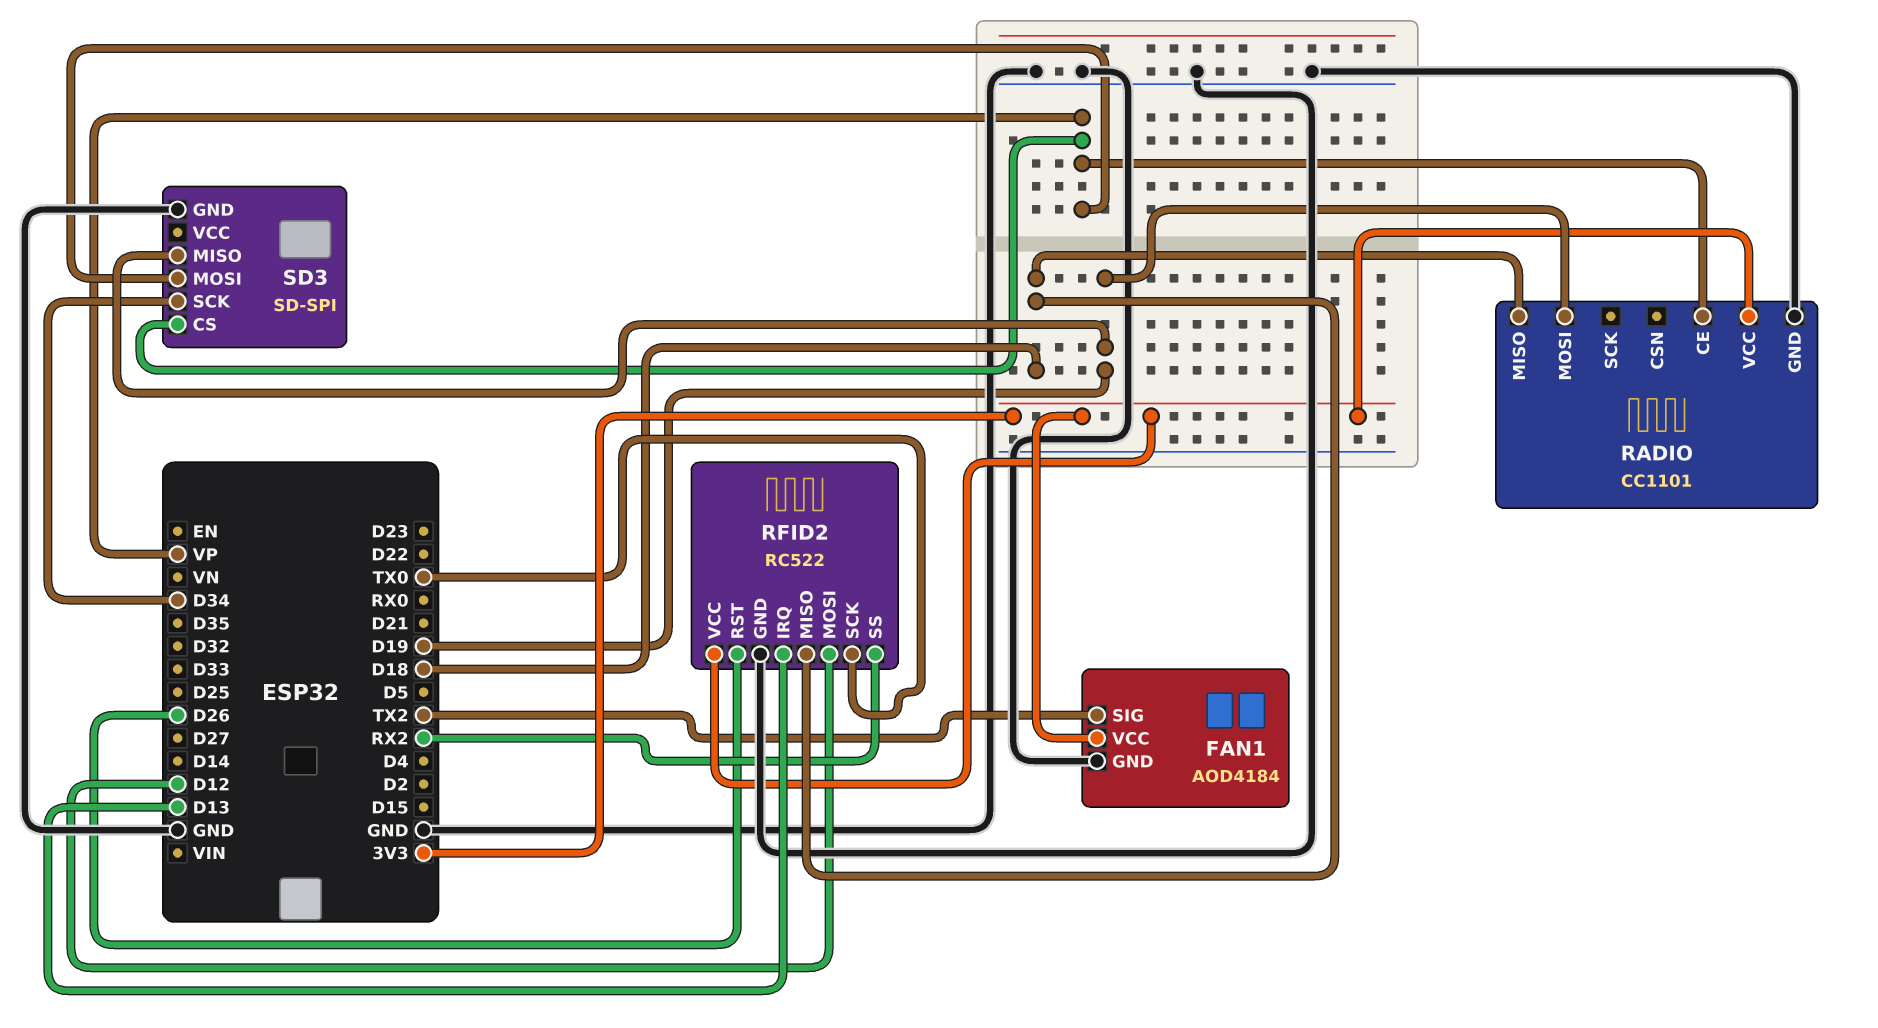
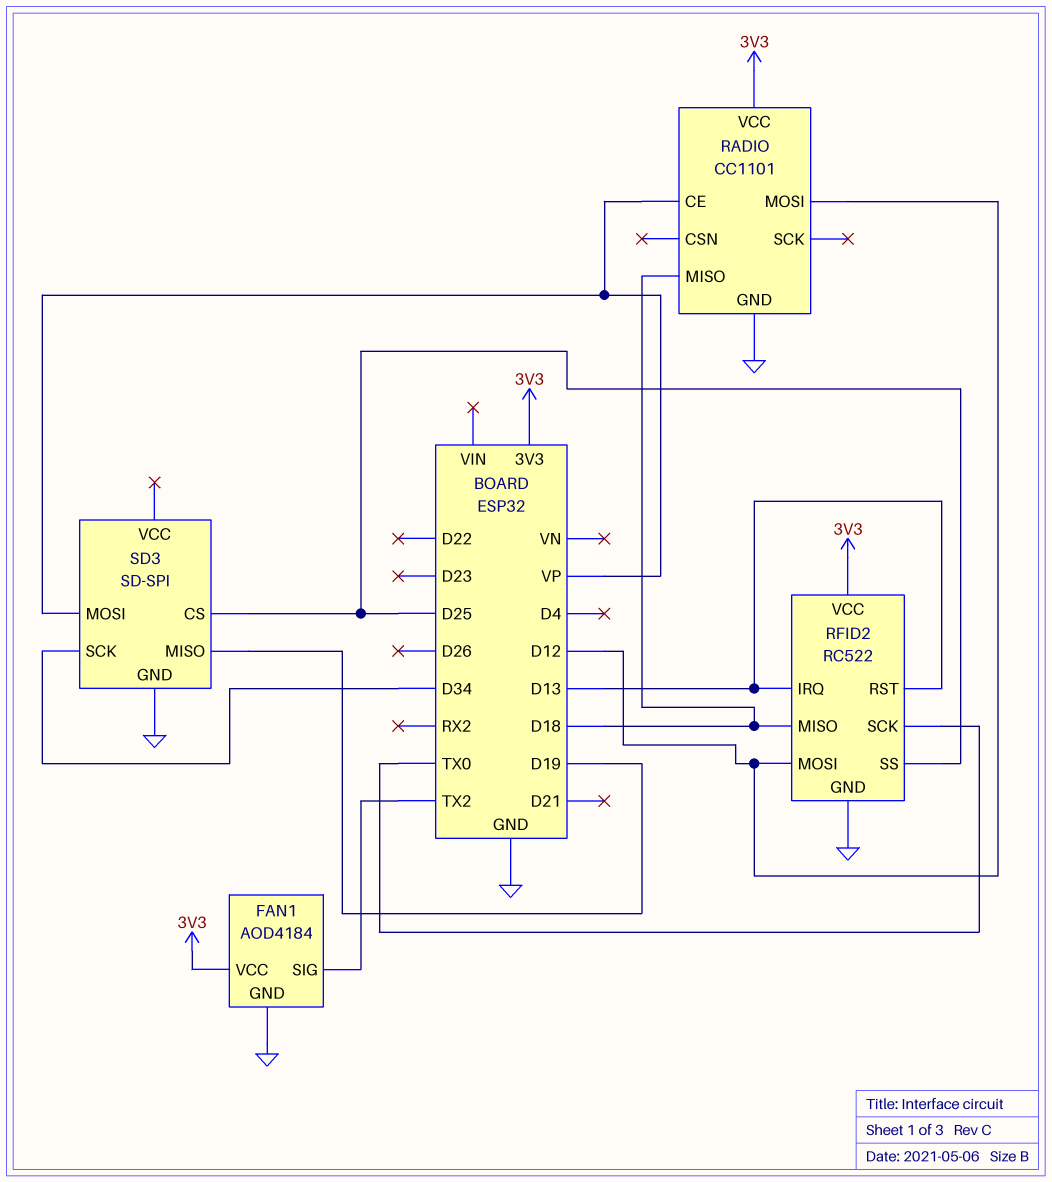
RADIO pin MOSI: D19 -> D12
RFID2 pin RST: D26 -> D13
RFID2 pin SS: RX2 -> D25
SD3 pin CS: VP -> D25

